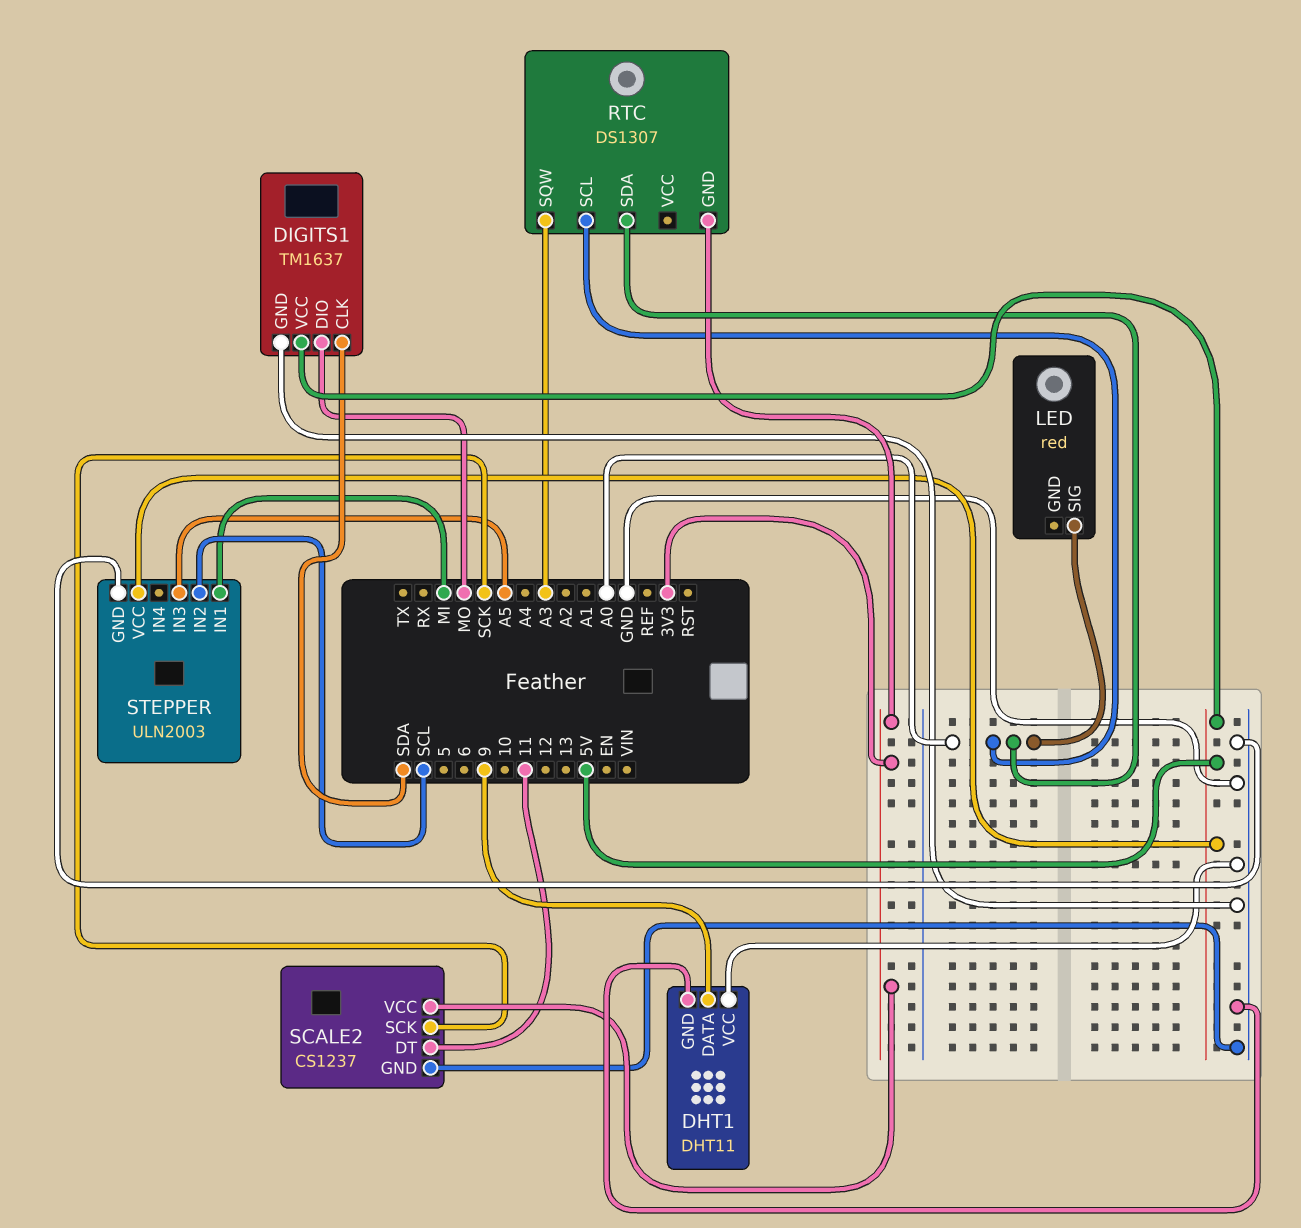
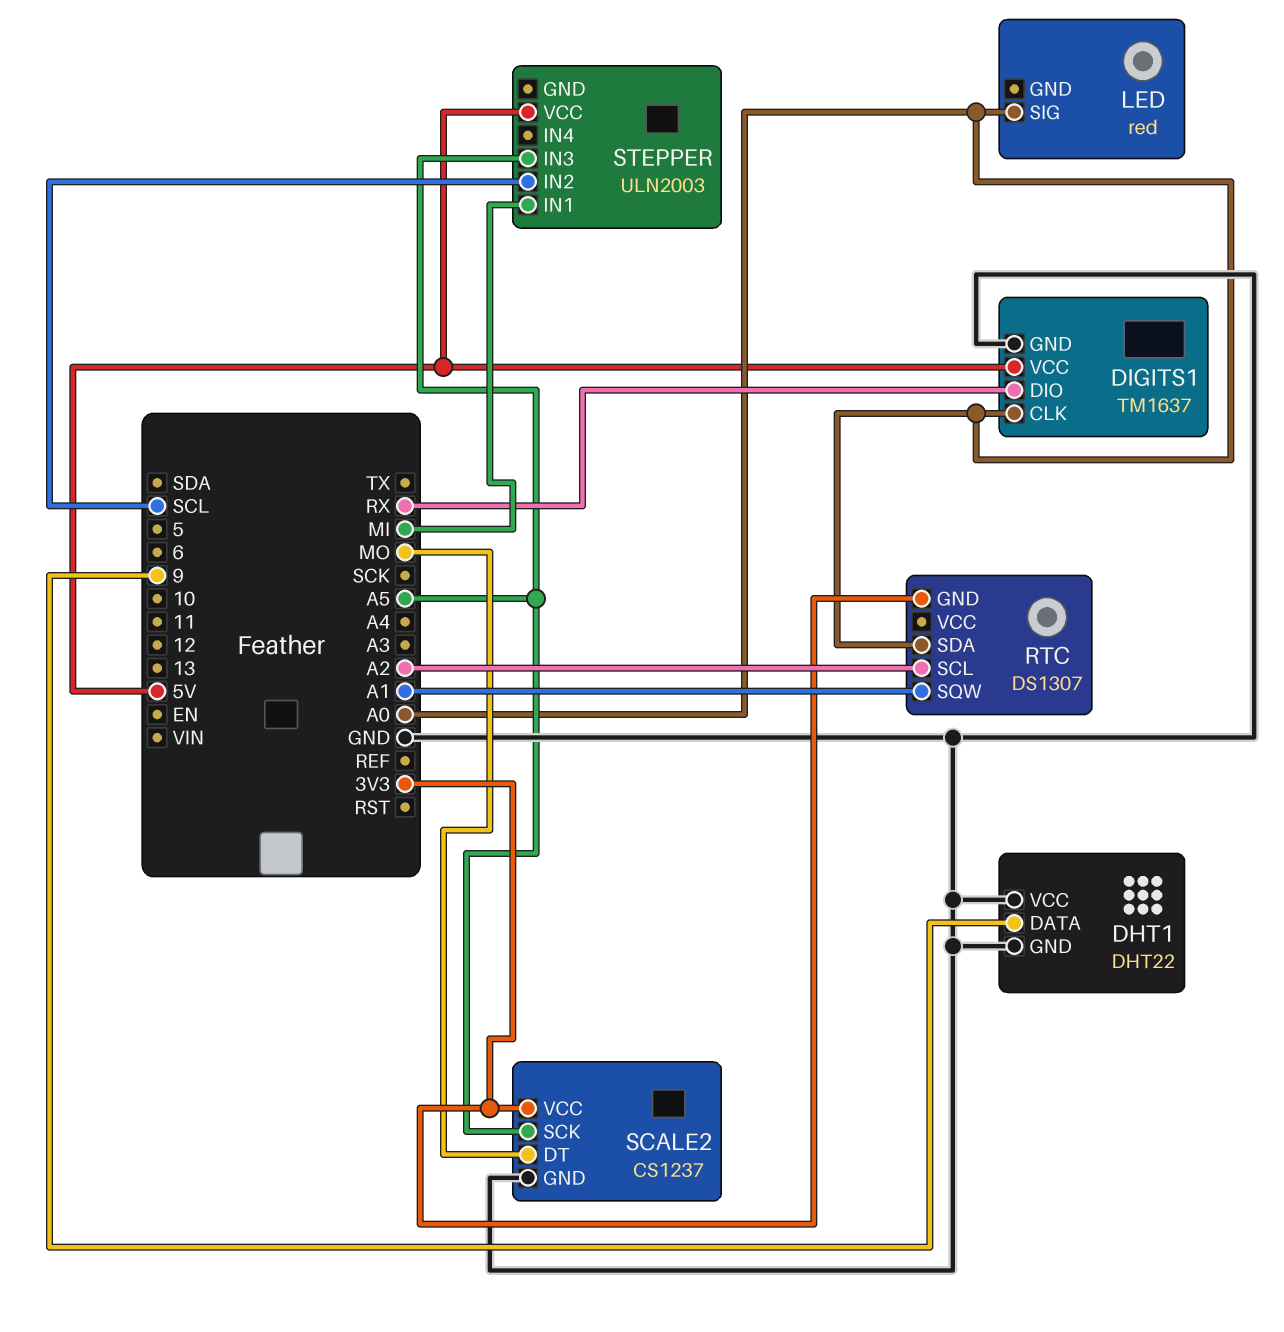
DHT1: DHT11 -> DHT22
DIGITS1 pin CLK: SDA -> A0
DIGITS1 pin DIO: MO -> RX
RTC pin SCL: A0 -> A2
RTC pin SQW: A3 -> A1
SCALE2 pin DT: 11 -> MO
SCALE2 pin SCK: SCK -> A5
STEPPER pin GND: GND -> none

